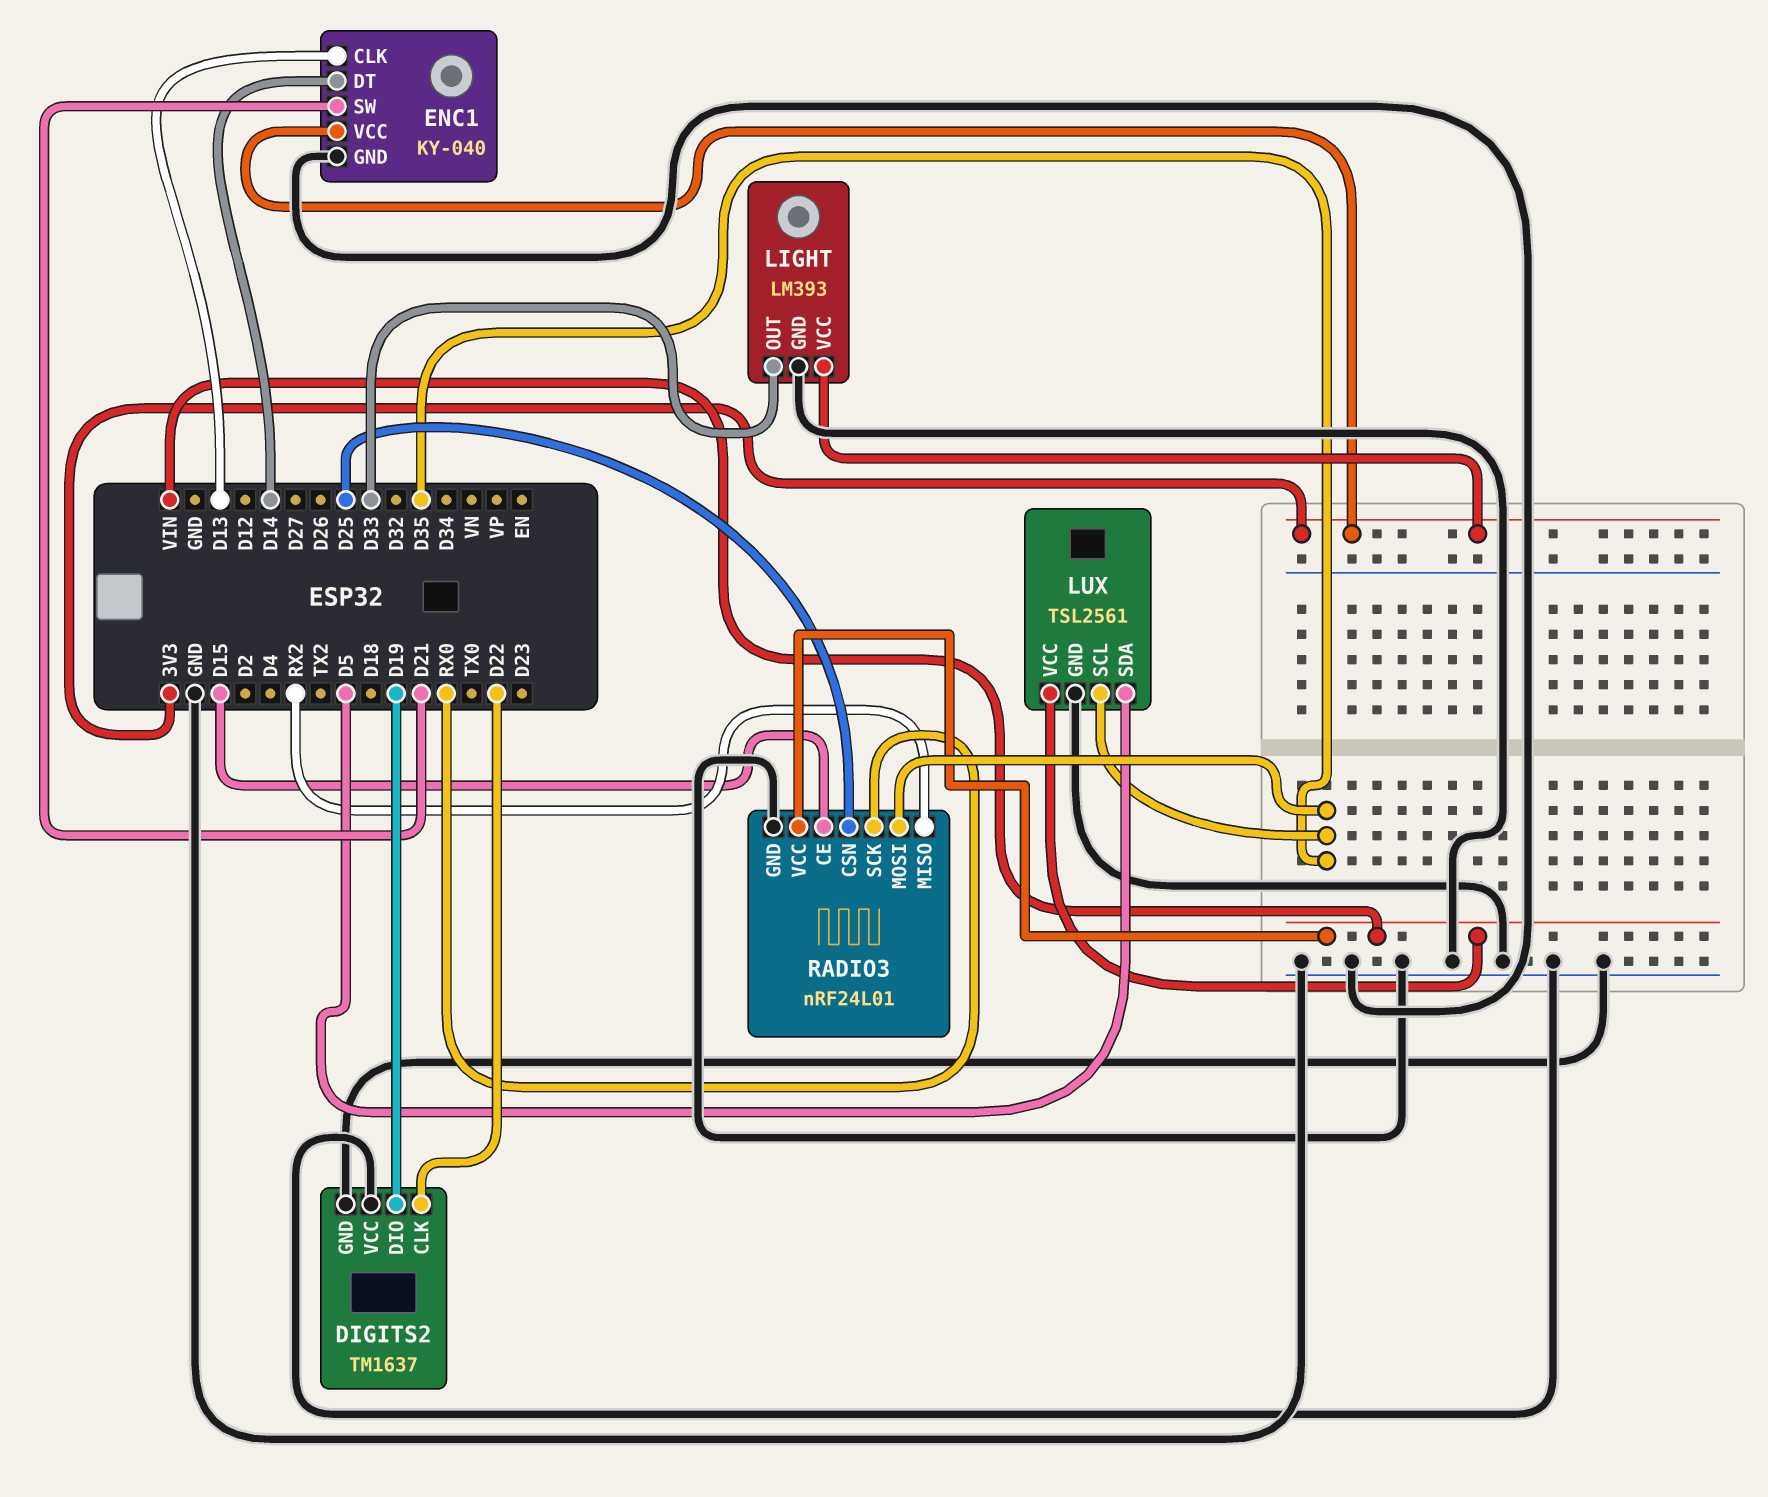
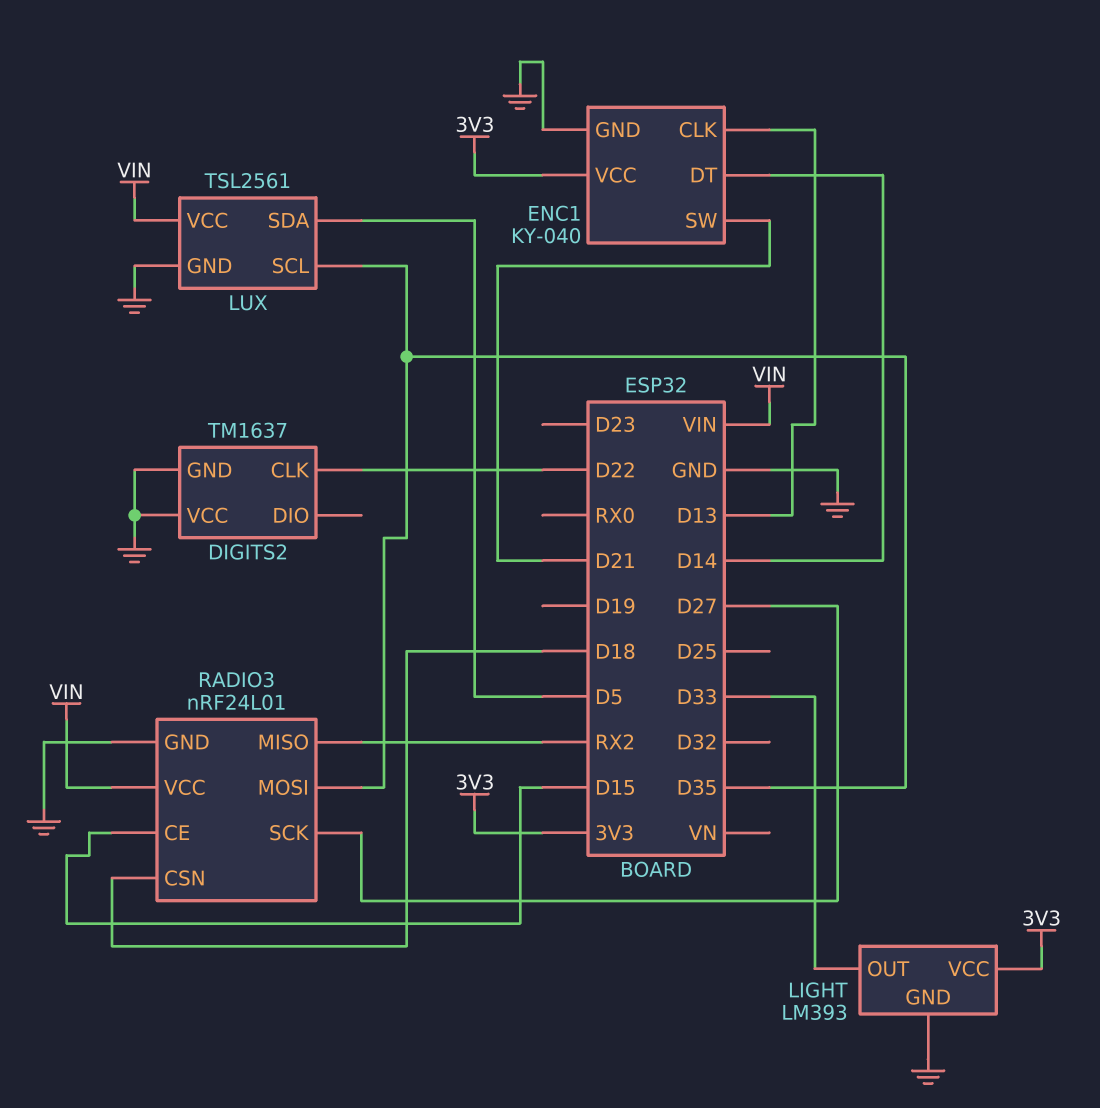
DIGITS2 pin DIO: D19 -> none
RADIO3 pin CSN: D25 -> D18
RADIO3 pin SCK: RX0 -> D27

